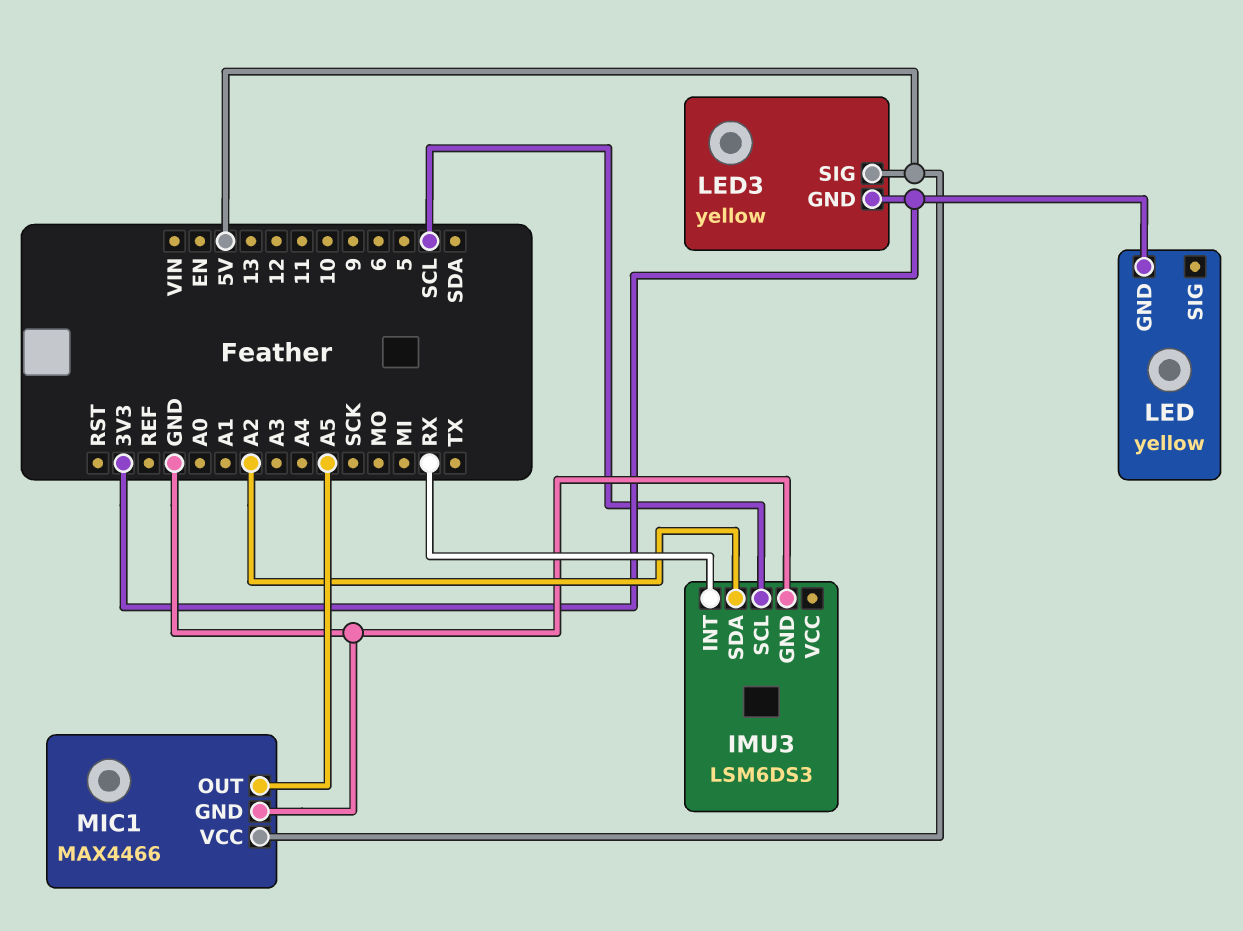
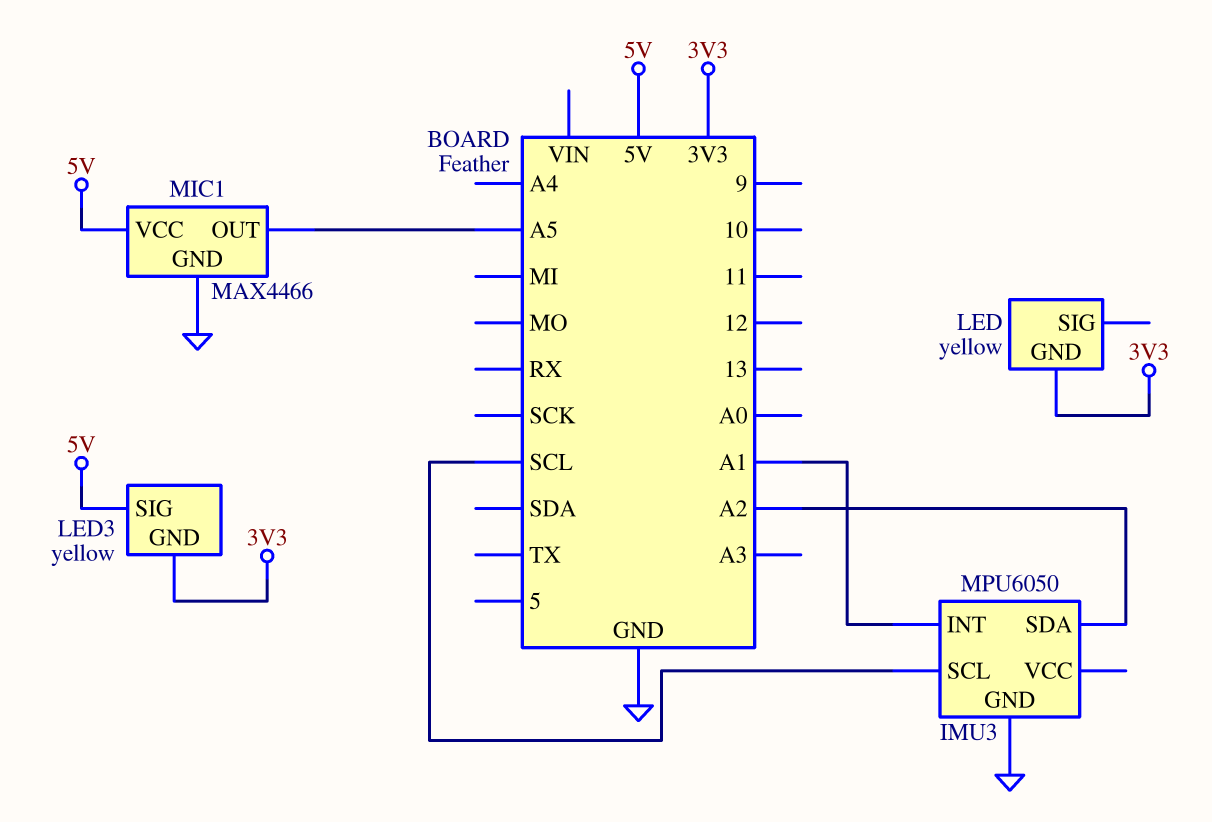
IMU3: LSM6DS3 -> MPU6050
IMU3 pin INT: RX -> A1

